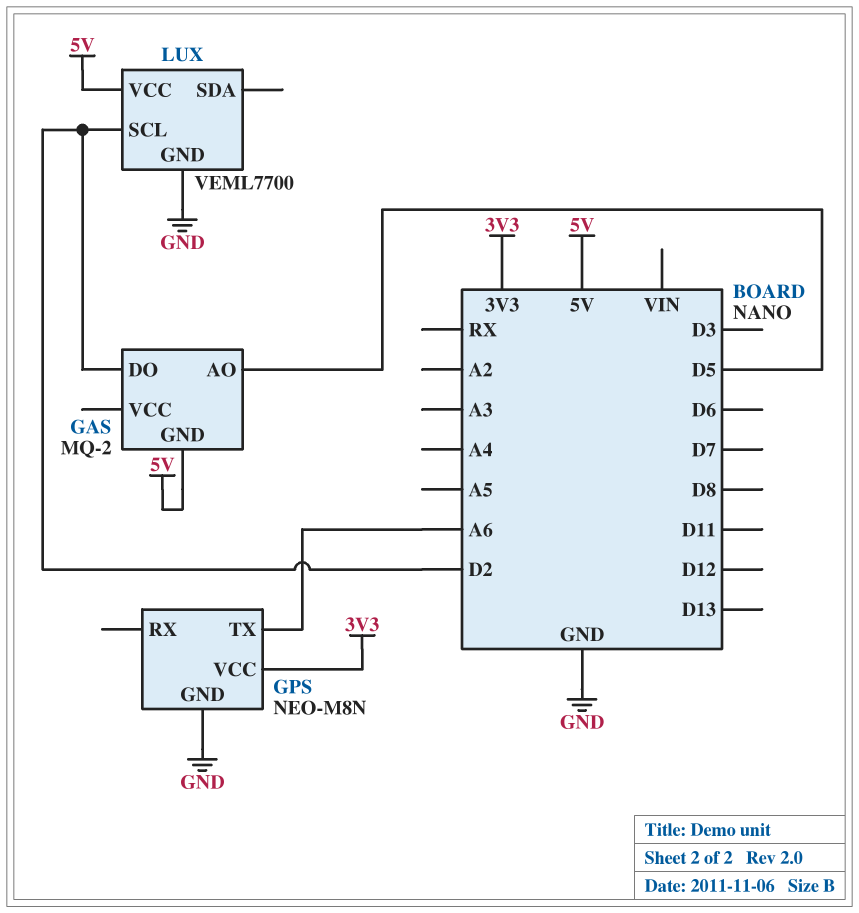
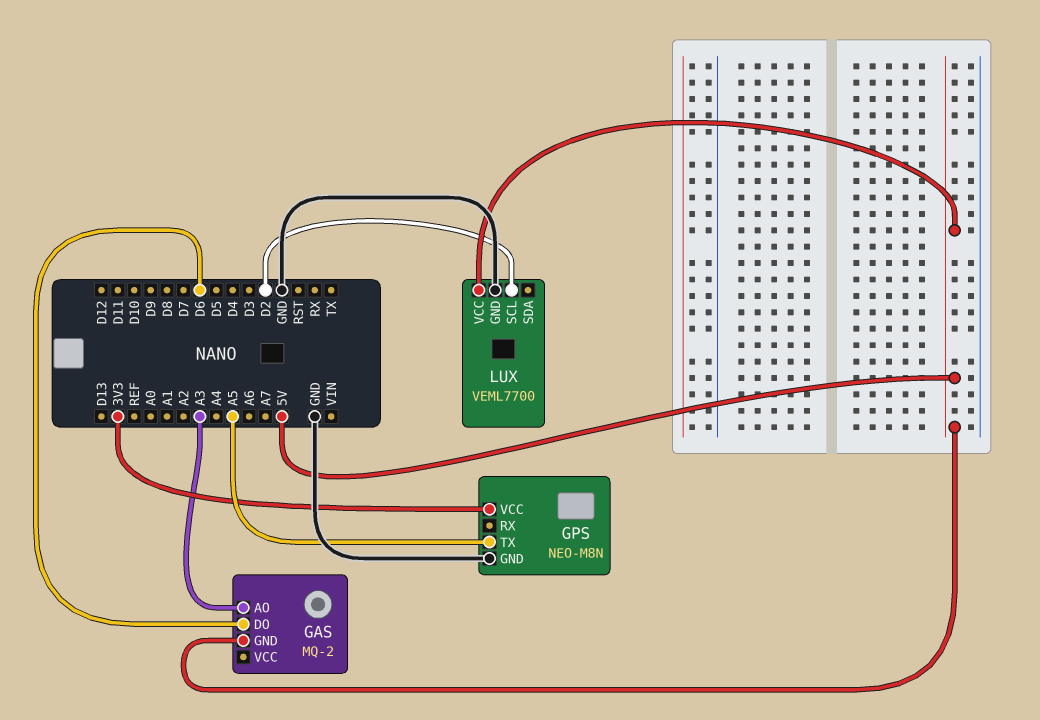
GAS pin AO: D5 -> A3
GAS pin DO: D2 -> D6
GPS pin TX: A6 -> A5

